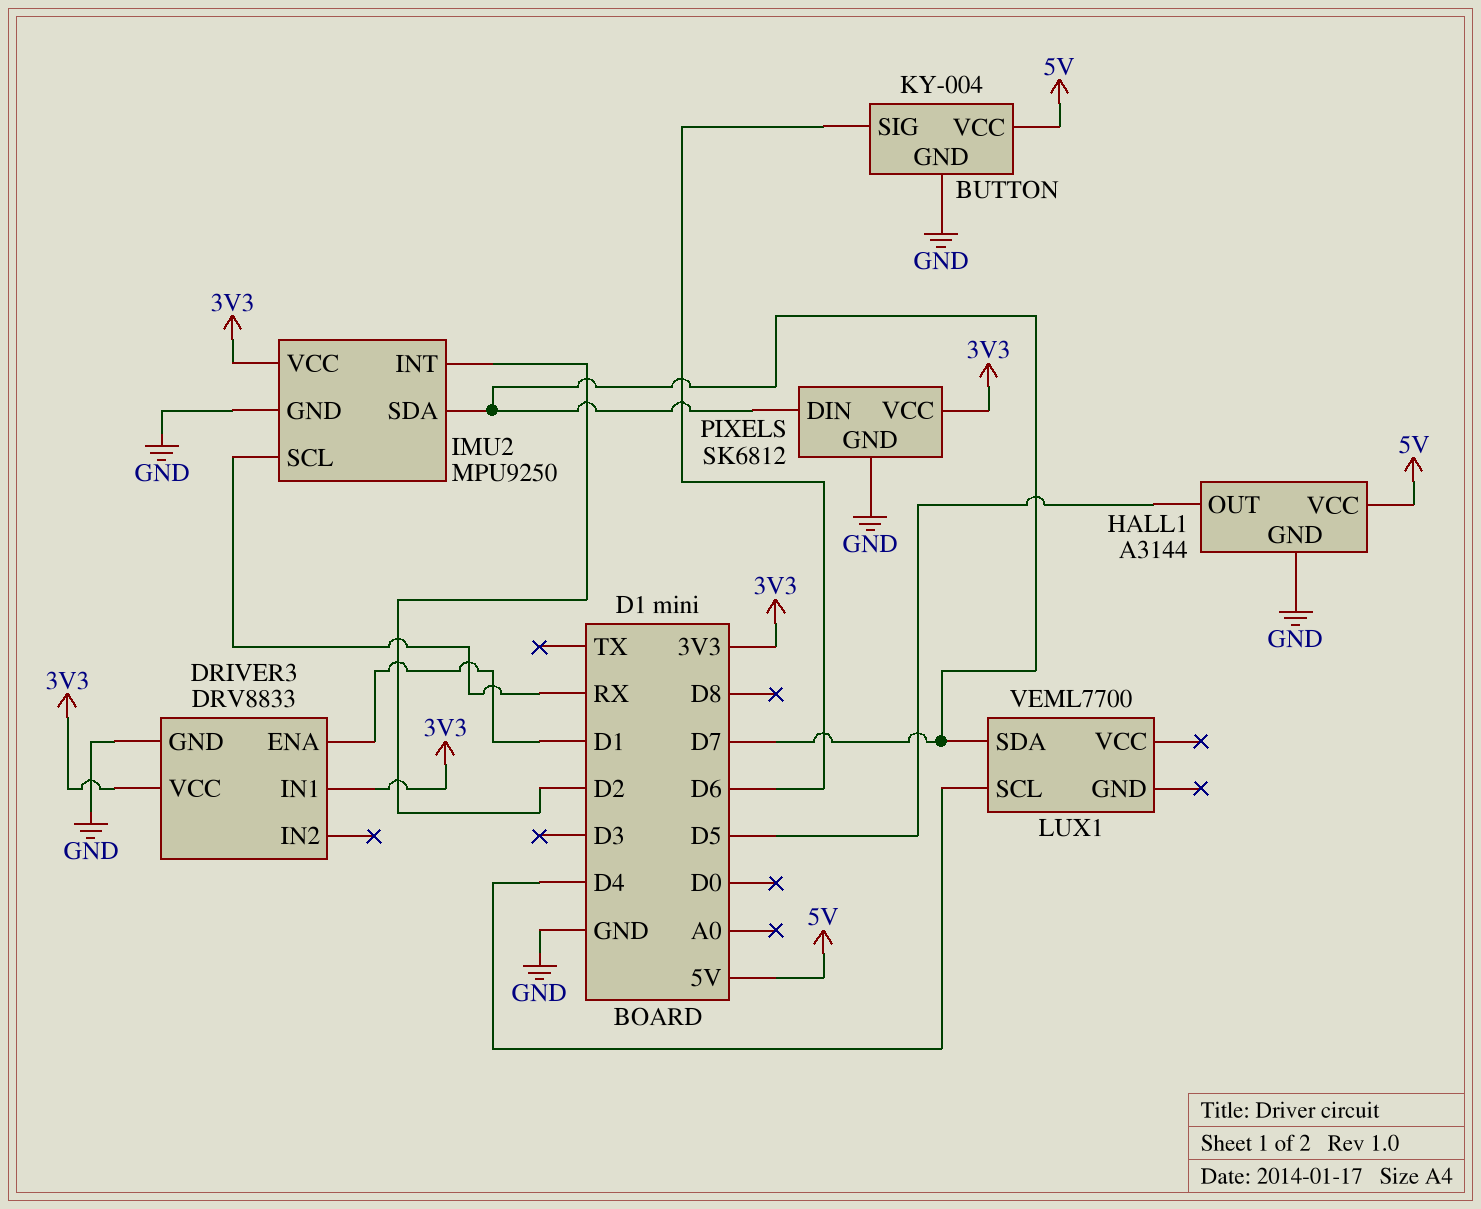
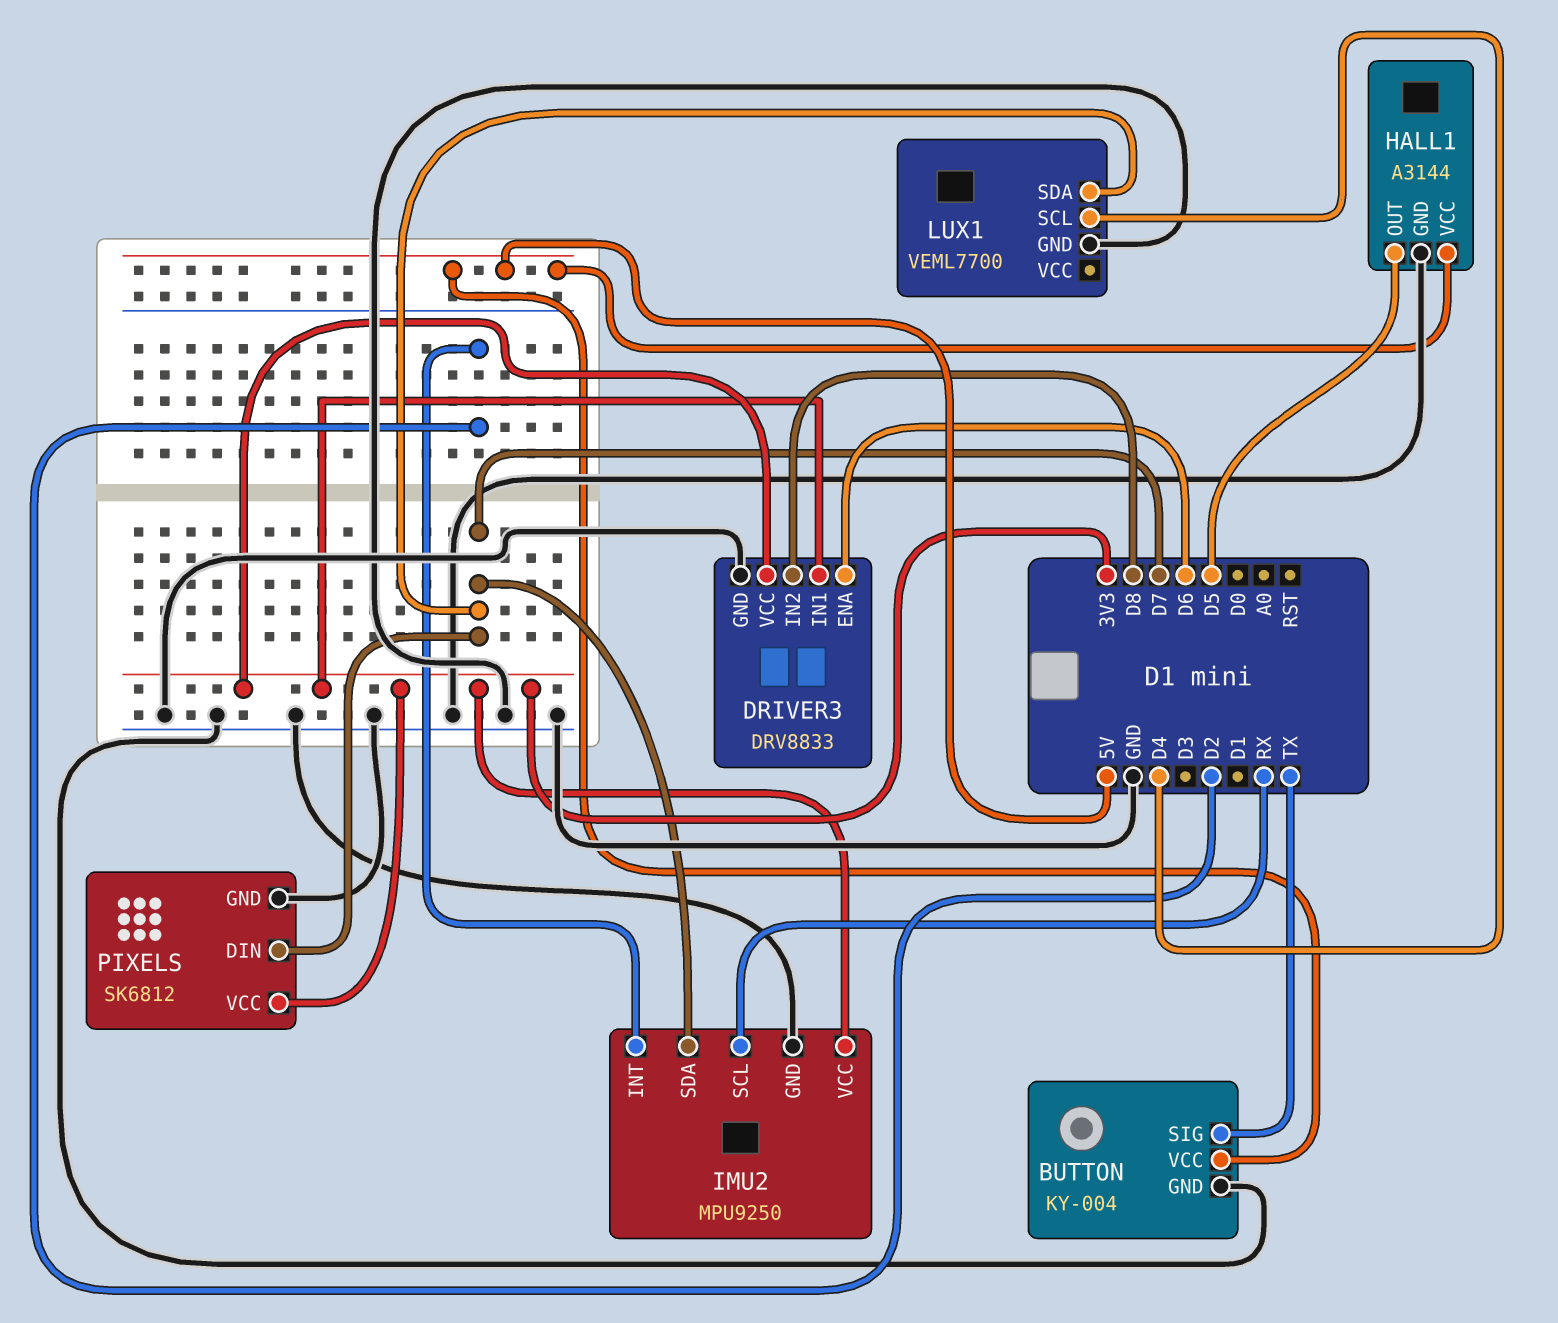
BUTTON pin SIG: D6 -> TX
DRIVER3 pin ENA: D1 -> D6
DRIVER3 pin IN2: none -> D8
LUX1 pin GND: none -> GND

